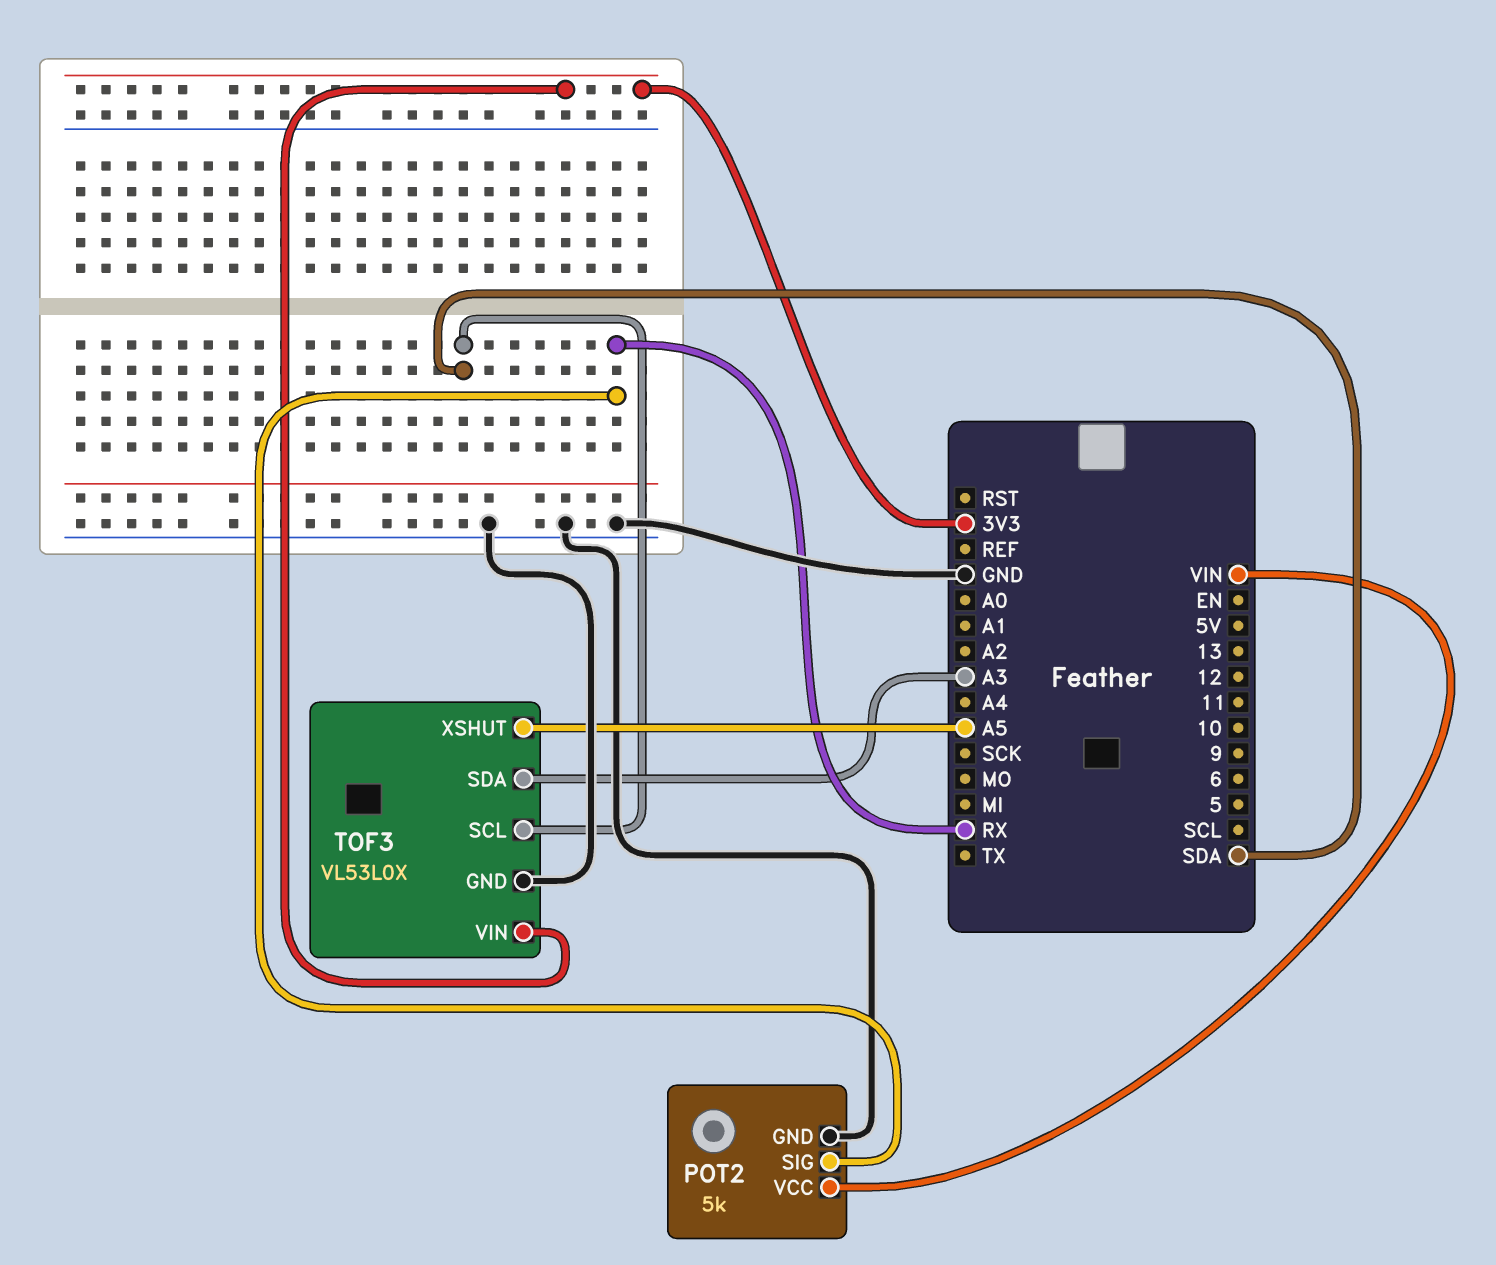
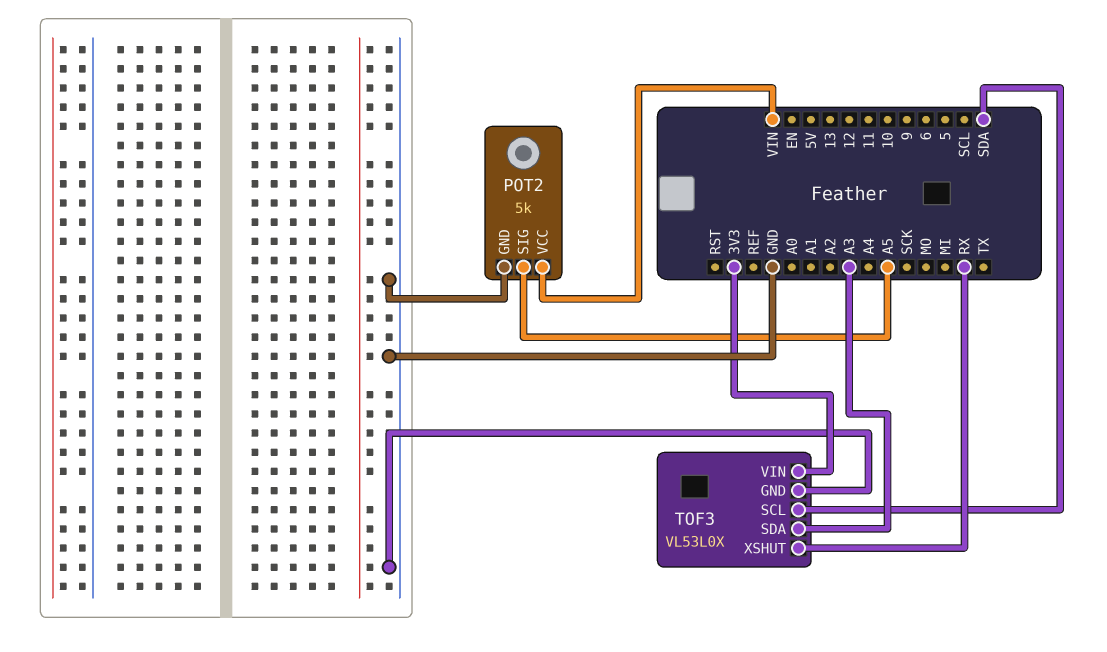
POT2 pin SIG: RX -> A5
TOF3 pin XSHUT: A5 -> RX

